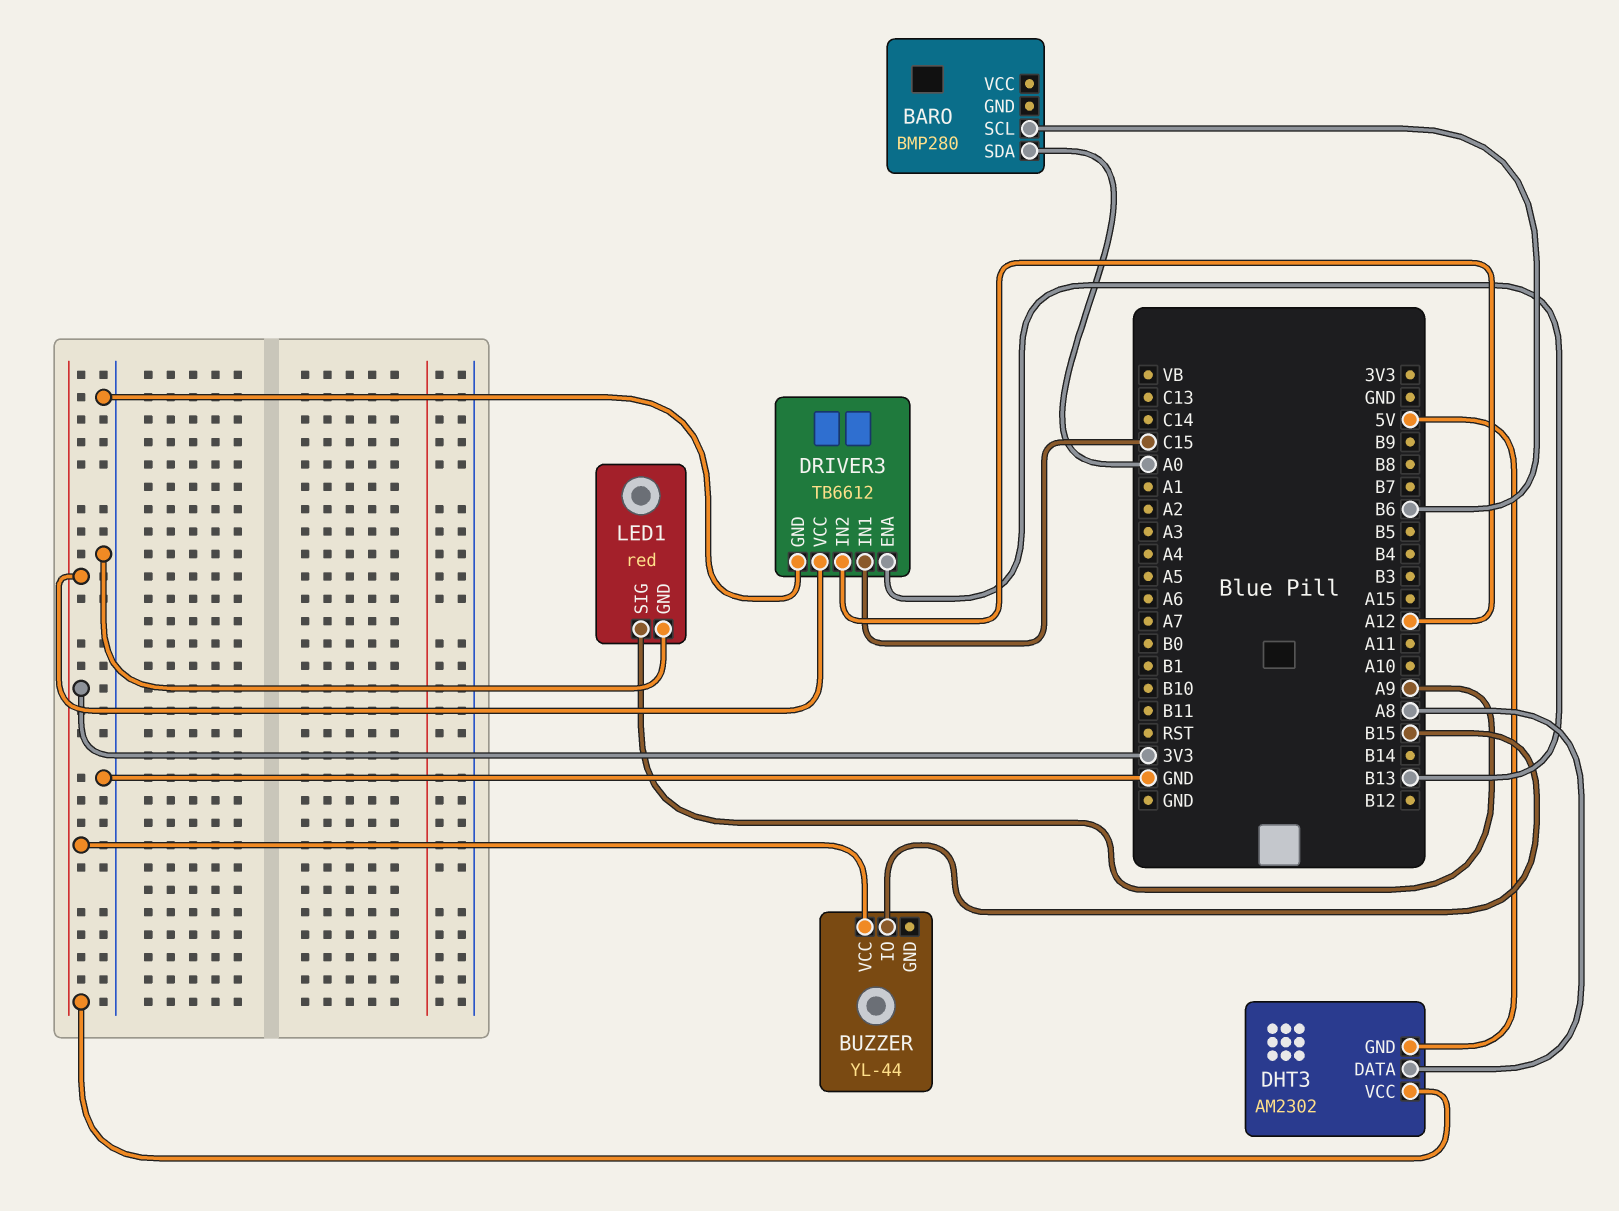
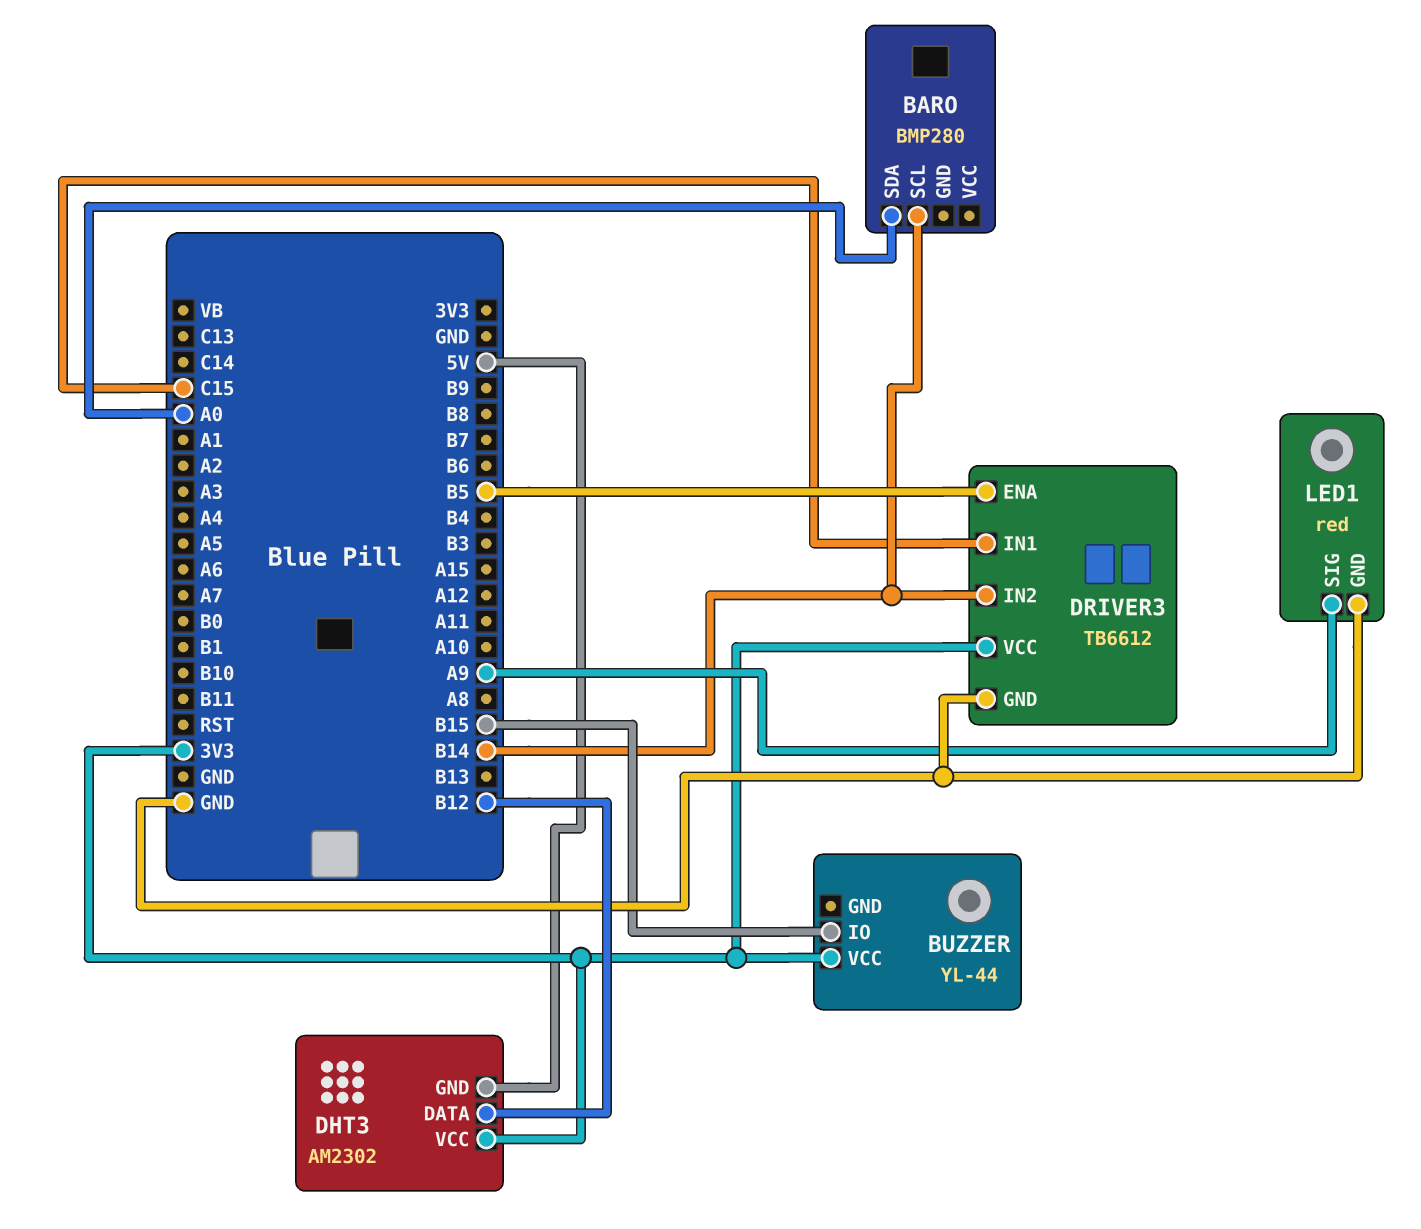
BARO pin SCL: B6 -> B14
DHT3 pin DATA: A8 -> B12
DRIVER3 pin ENA: B13 -> B5
DRIVER3 pin IN2: A12 -> B14

